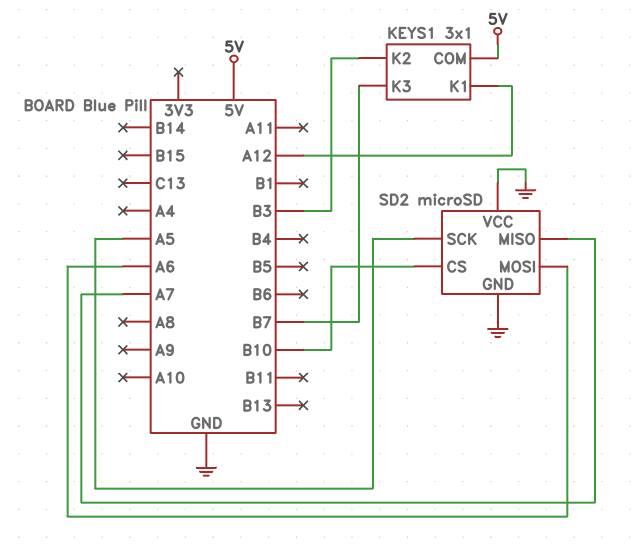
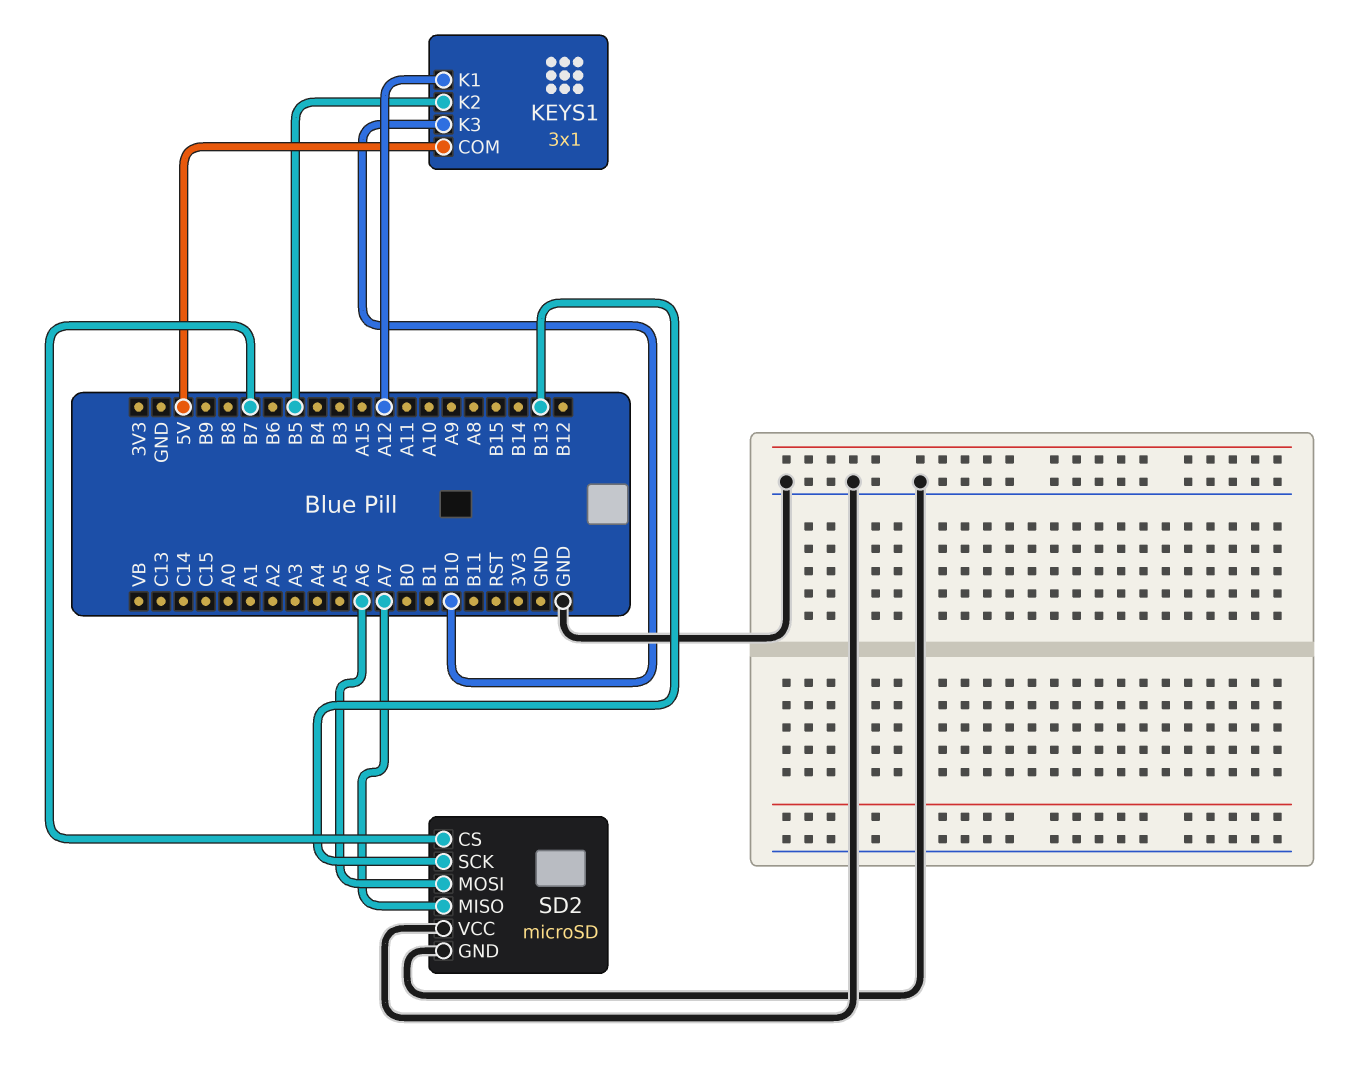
KEYS1 pin K2: B3 -> B5
KEYS1 pin K3: B7 -> B10
SD2 pin CS: B10 -> B7
SD2 pin SCK: A5 -> B13

